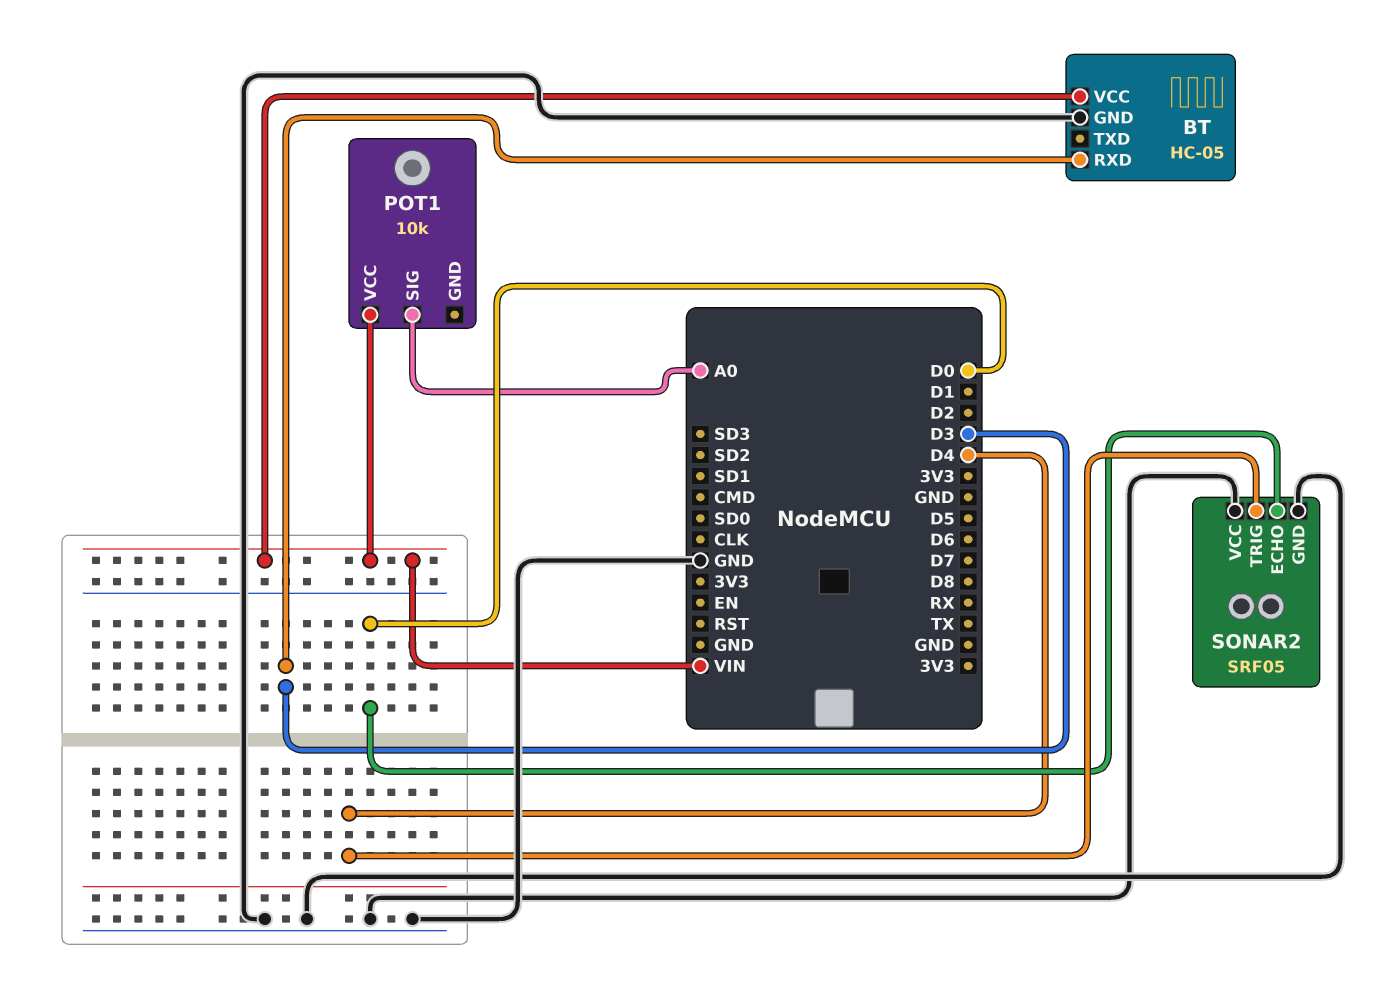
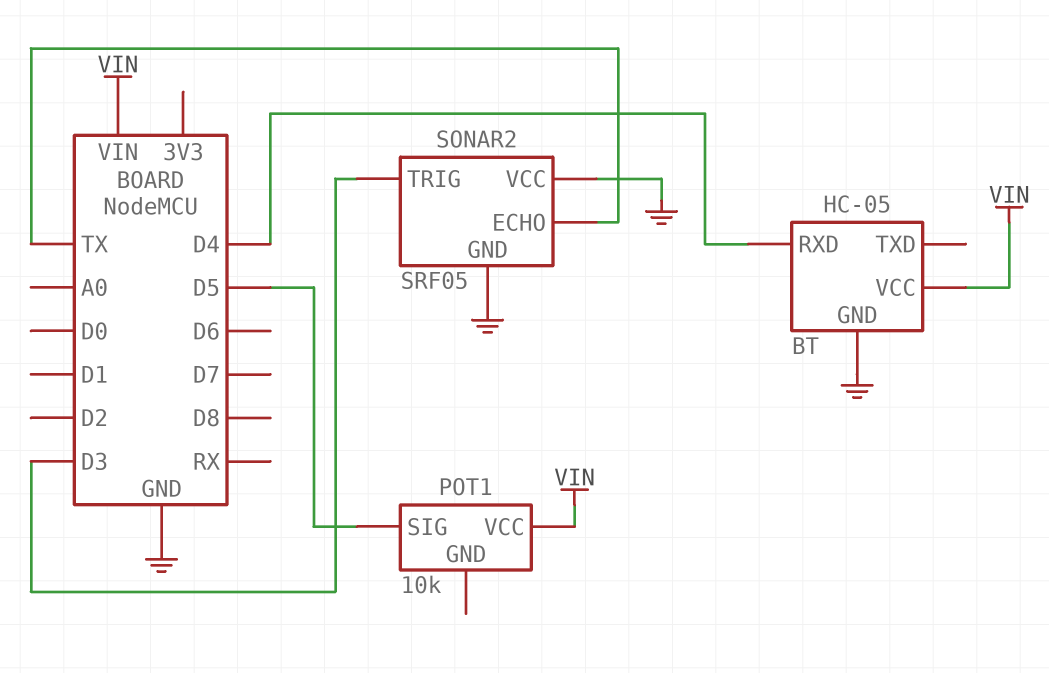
BT pin RXD: D3 -> D4
POT1 pin SIG: A0 -> D5
SONAR2 pin ECHO: D0 -> TX
SONAR2 pin TRIG: D4 -> D3

